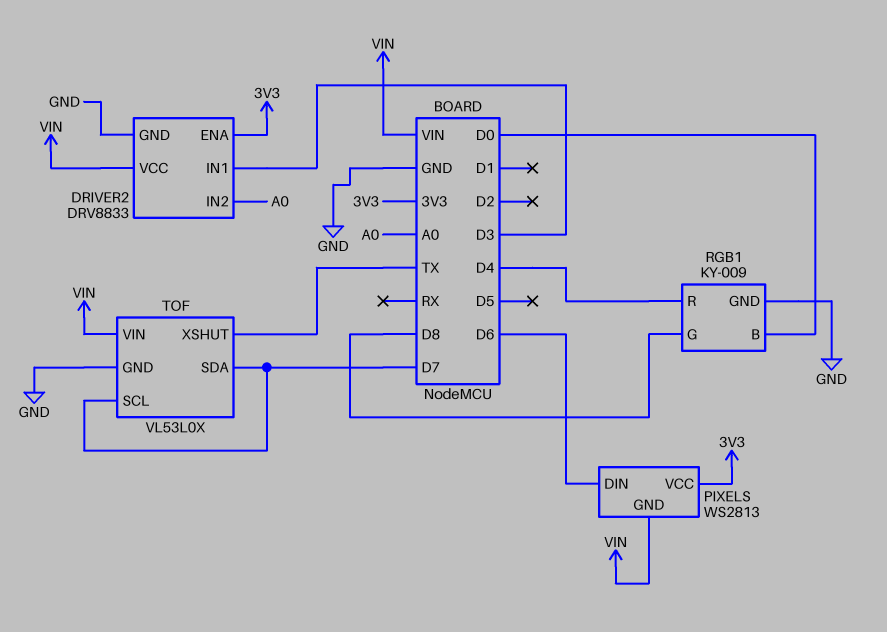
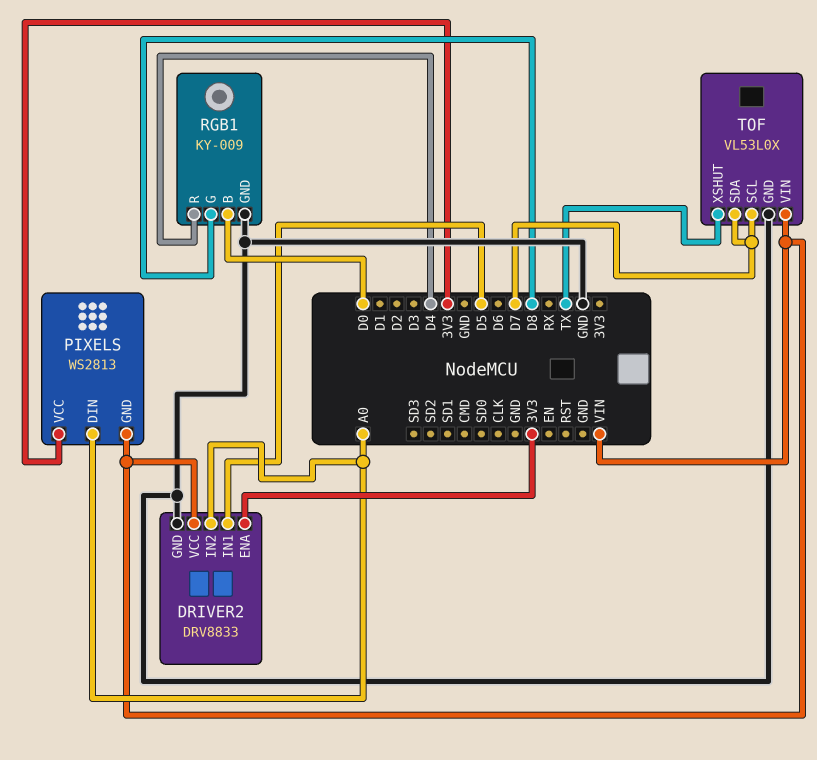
DRIVER2 pin IN1: D3 -> D5
PIXELS pin DIN: D6 -> A0

